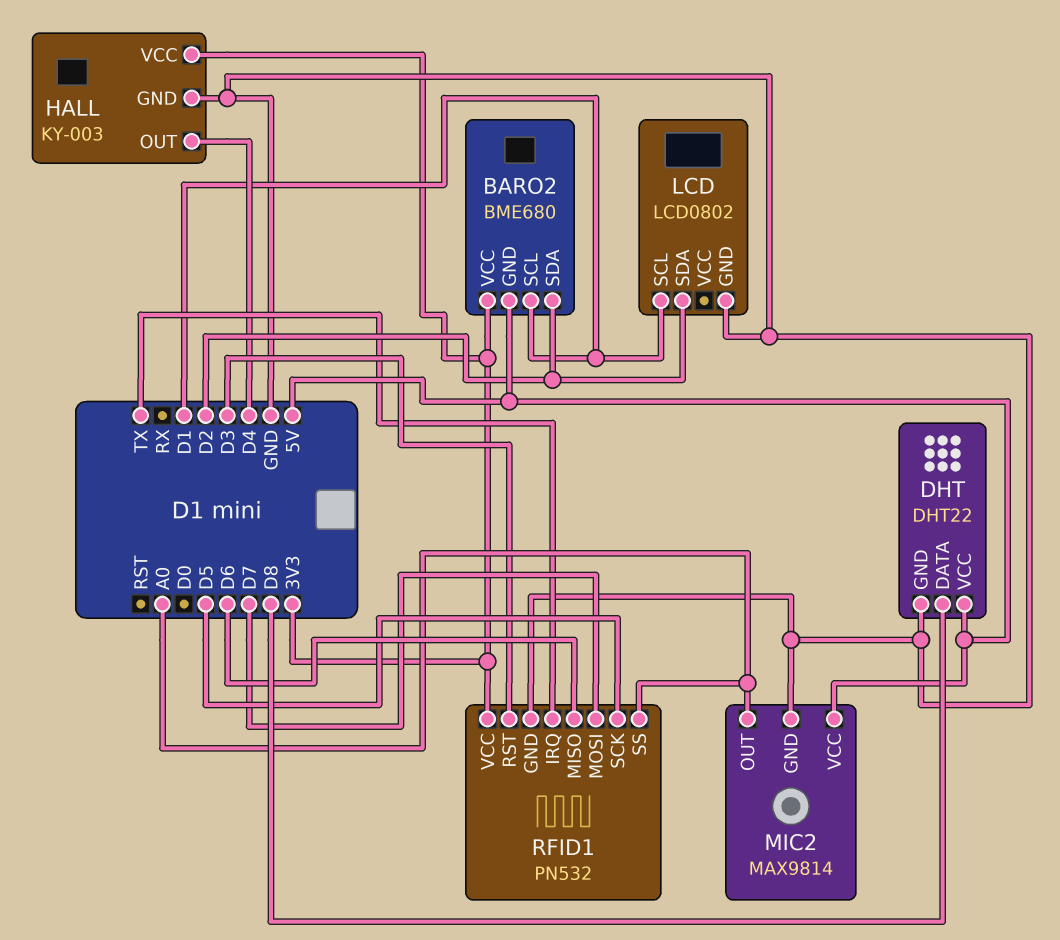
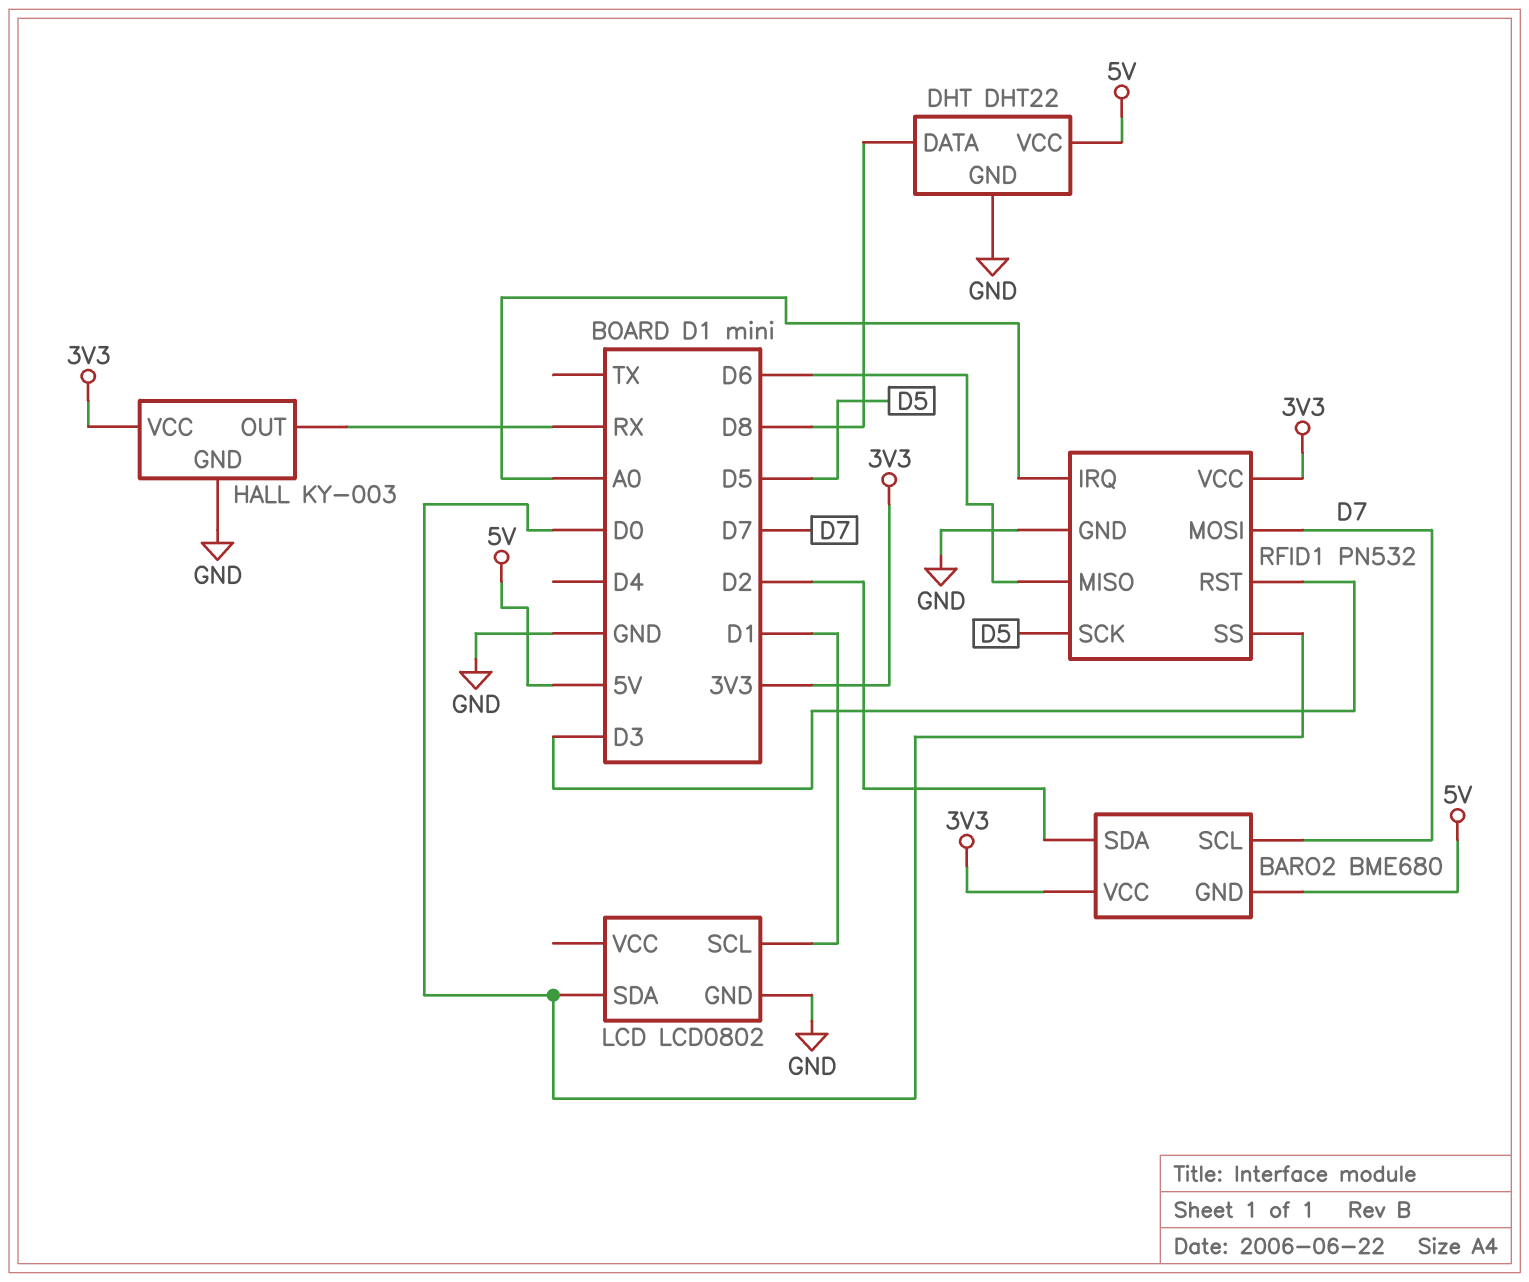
BARO2 pin SCL: D1 -> D7
HALL pin OUT: D4 -> RX
LCD pin SDA: D2 -> D0
MIC2: MAX9814 -> none
MIC2 pin GND: GND -> none
MIC2 pin OUT: A0 -> none
MIC2 pin VCC: 5V -> none
RFID1 pin IRQ: TX -> A0
RFID1 pin SS: A0 -> D0

